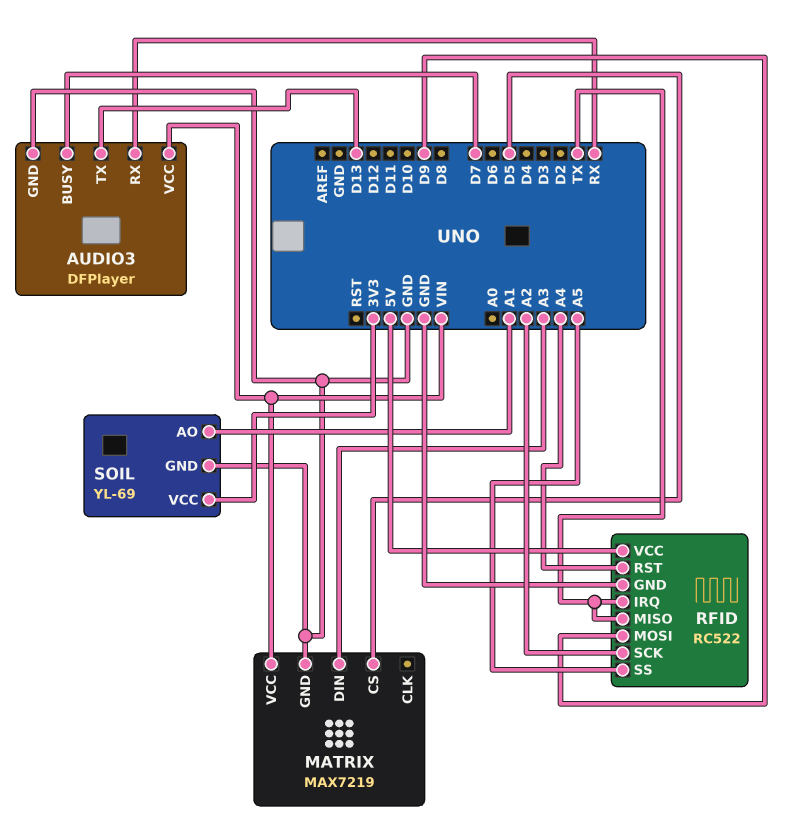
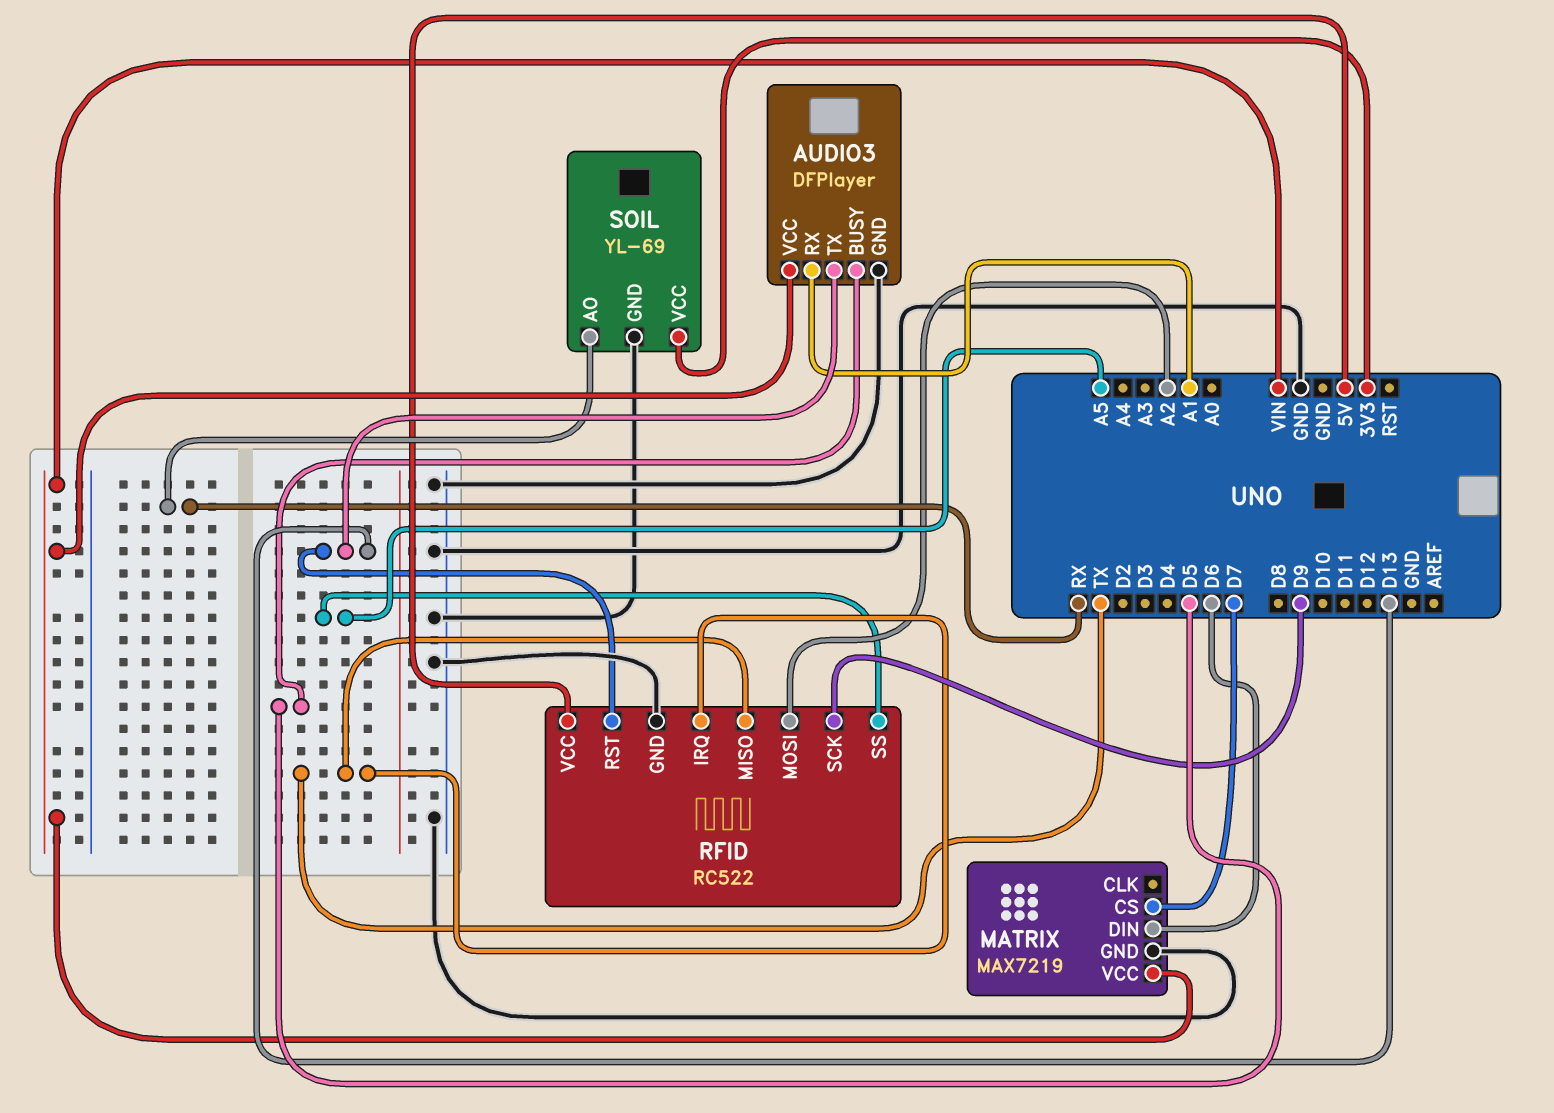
AUDIO3 pin BUSY: D7 -> D5
AUDIO3 pin RX: RX -> A1
MATRIX pin CS: D5 -> D7
MATRIX pin DIN: A3 -> D6
RFID pin MOSI: D9 -> A2
RFID pin RST: A4 -> D13
RFID pin SCK: A2 -> D9
SOIL pin AO: A1 -> RX

